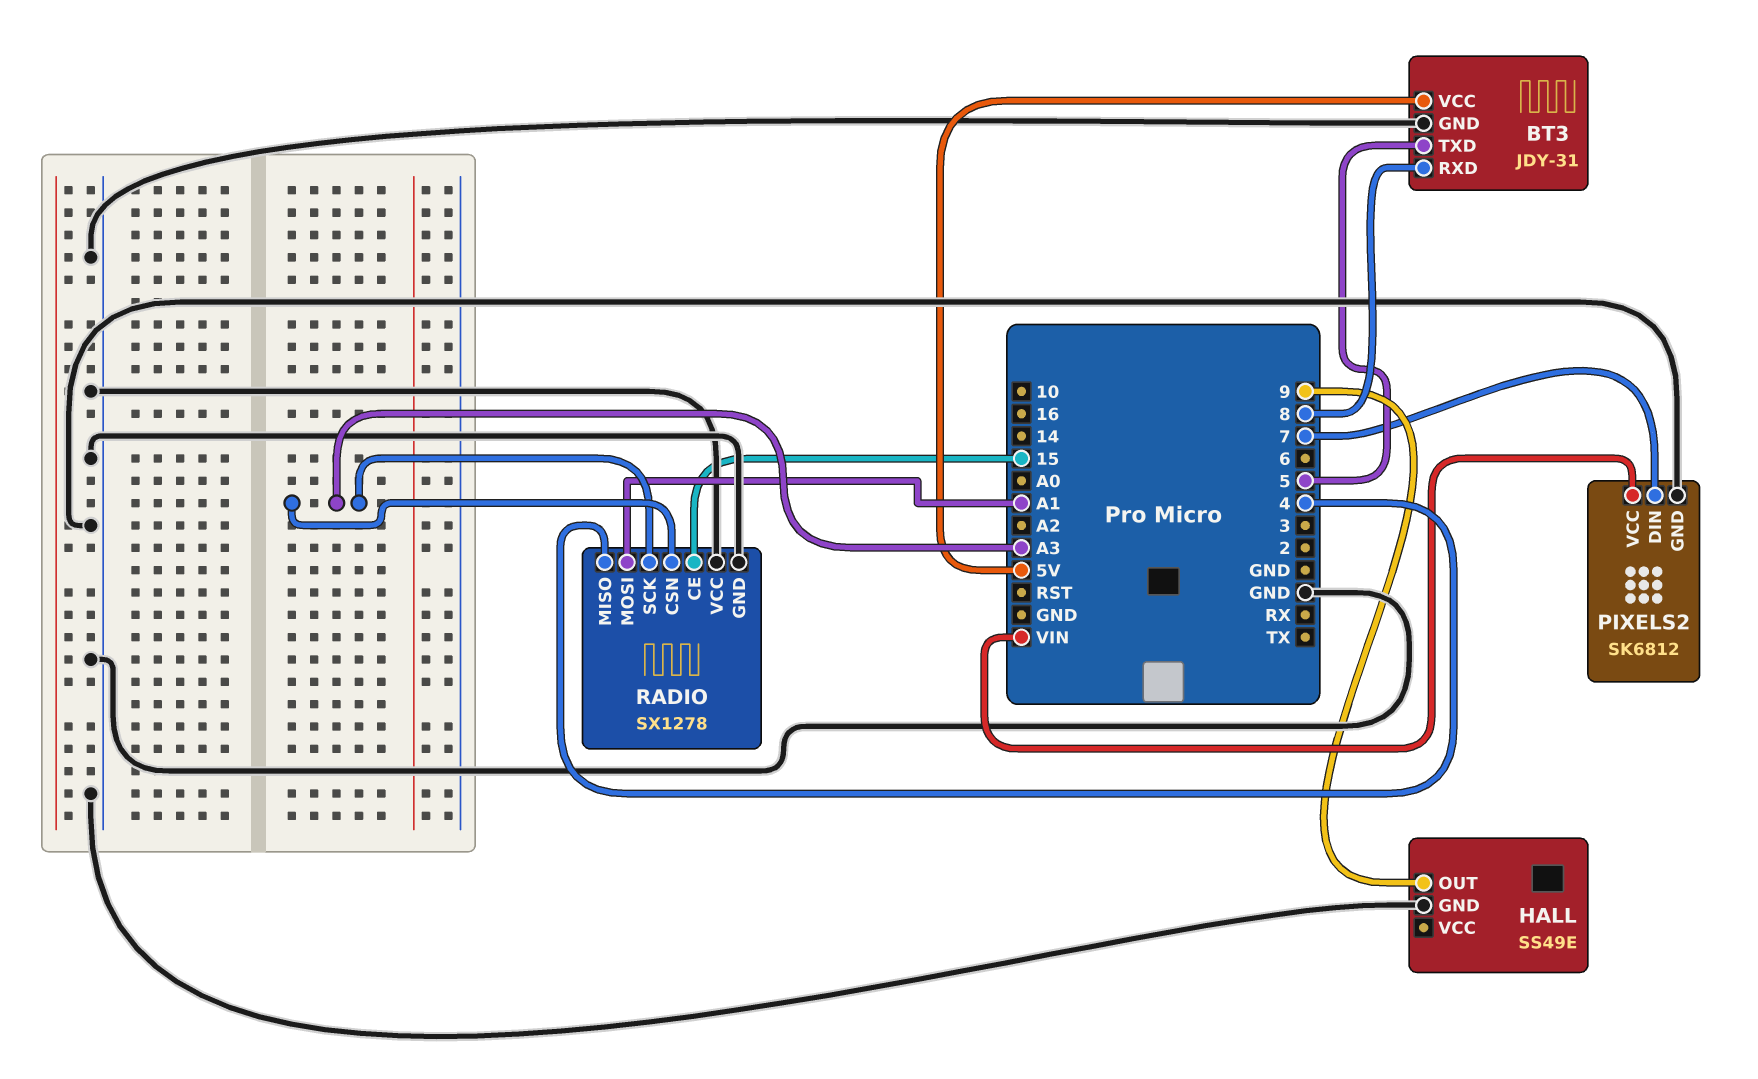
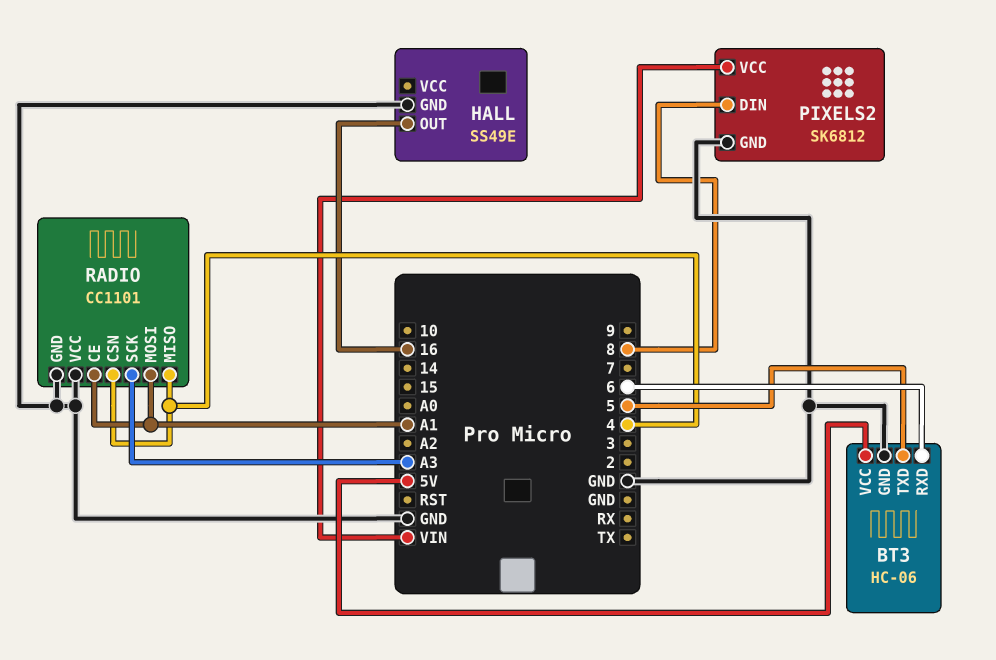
BT3: JDY-31 -> HC-06
BT3 pin RXD: 8 -> 6
HALL pin OUT: 9 -> 16
PIXELS2 pin DIN: 7 -> 8
RADIO: SX1278 -> CC1101
RADIO pin CE: 15 -> A1
RADIO pin CSN: A3 -> 4

